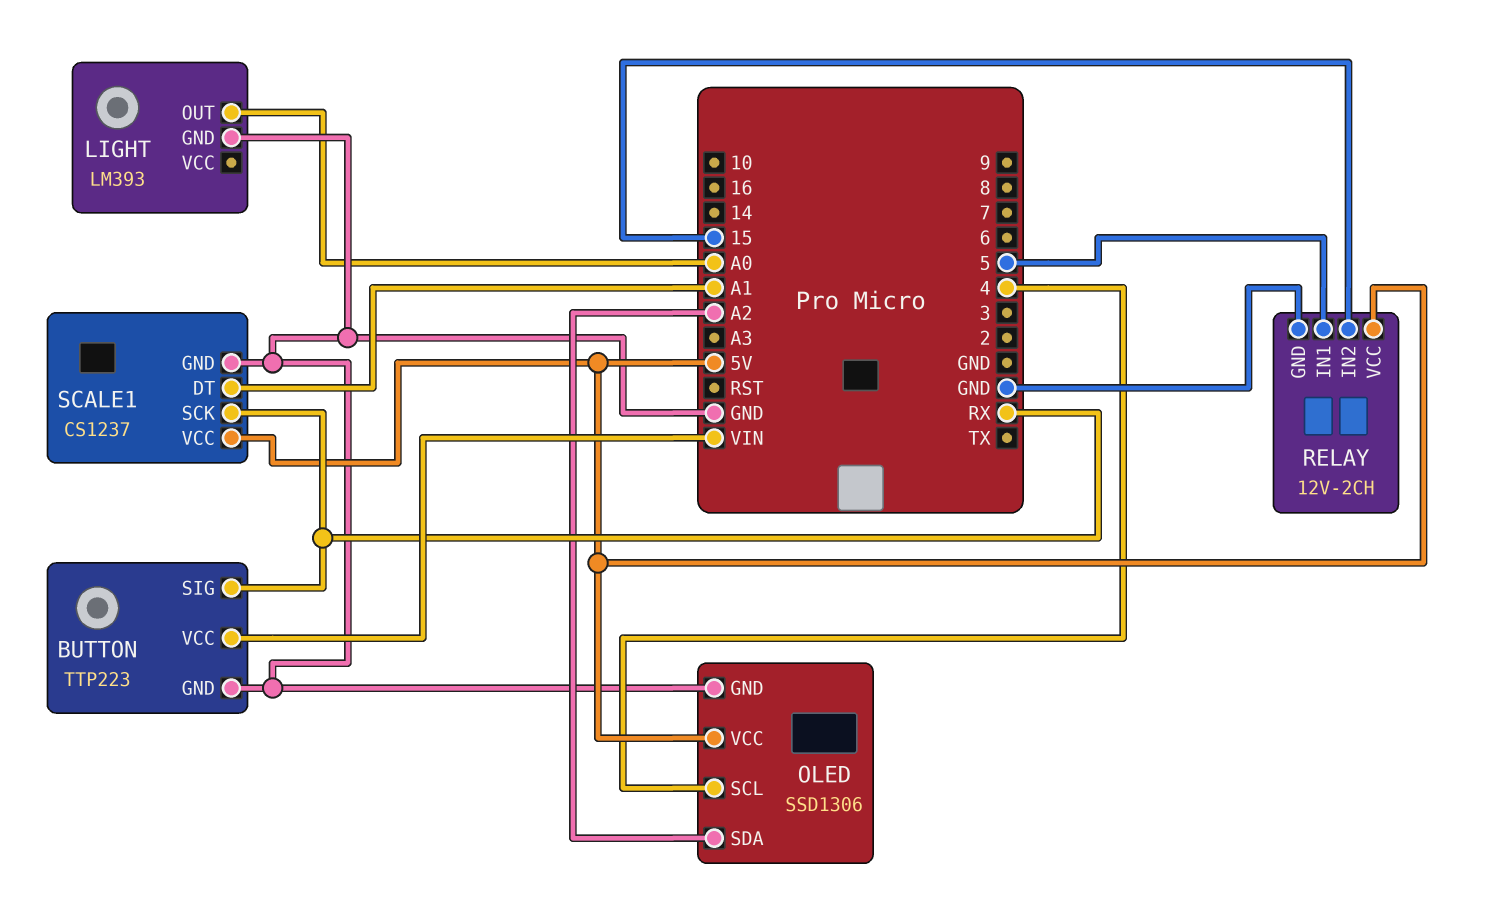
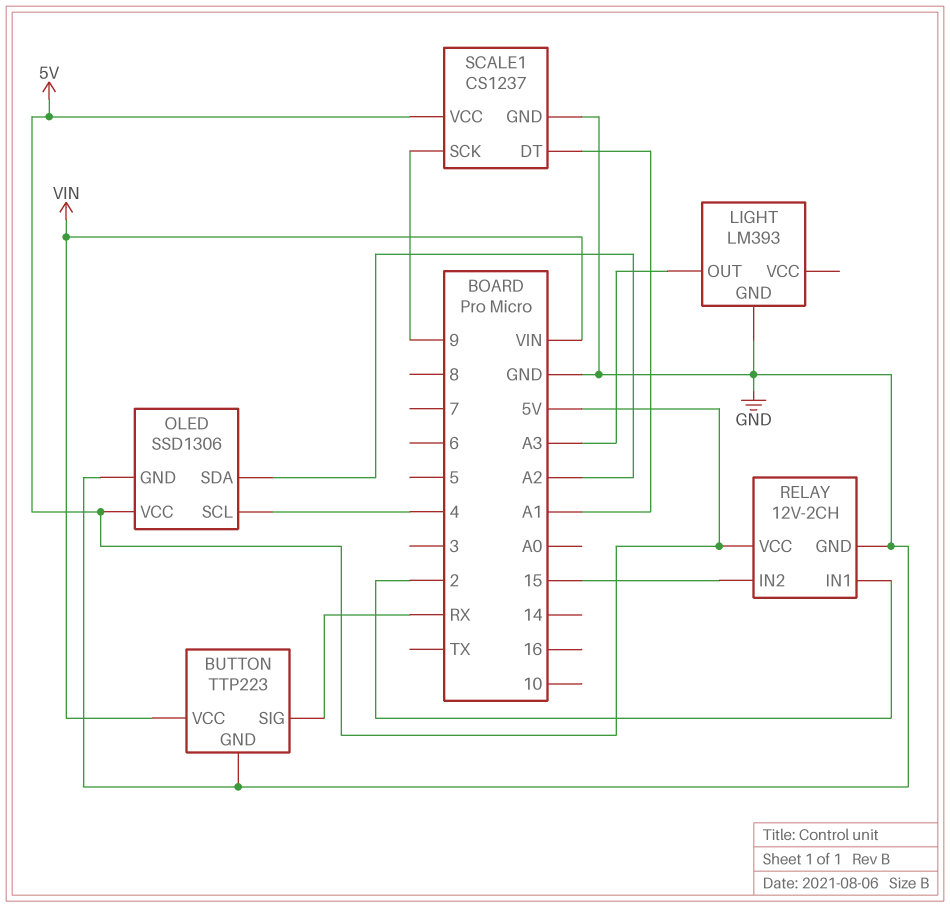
LIGHT pin OUT: A0 -> A3
RELAY pin IN1: 5 -> 2
SCALE1 pin SCK: RX -> 9

